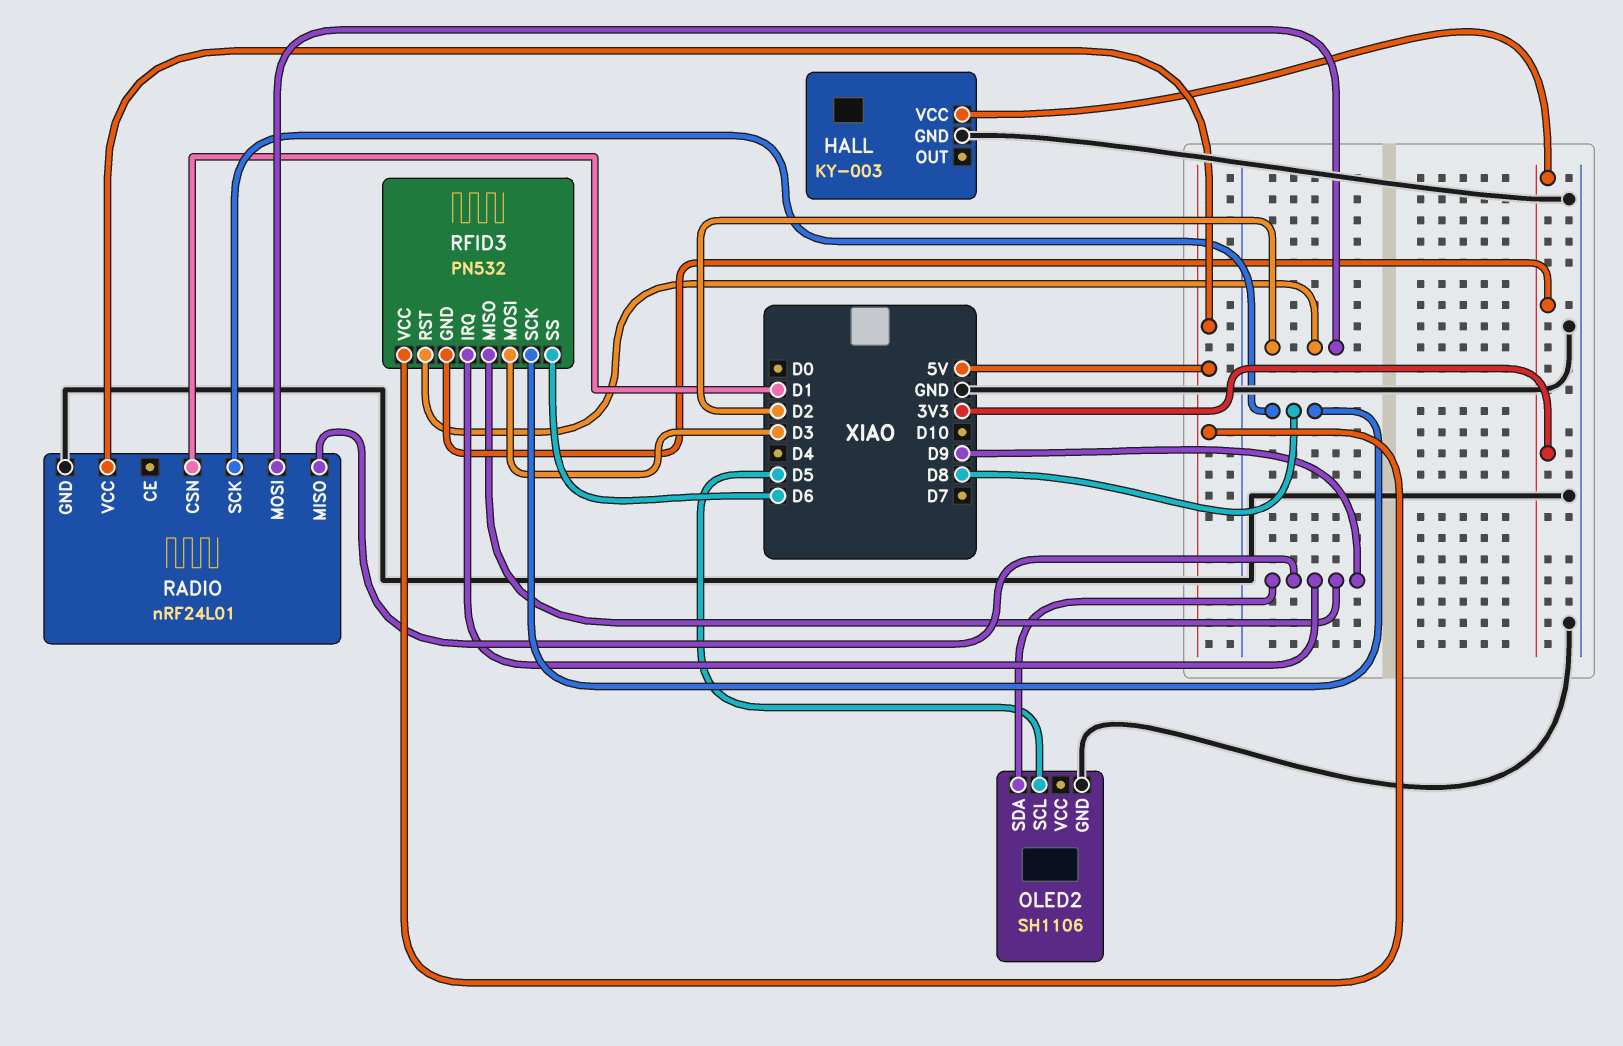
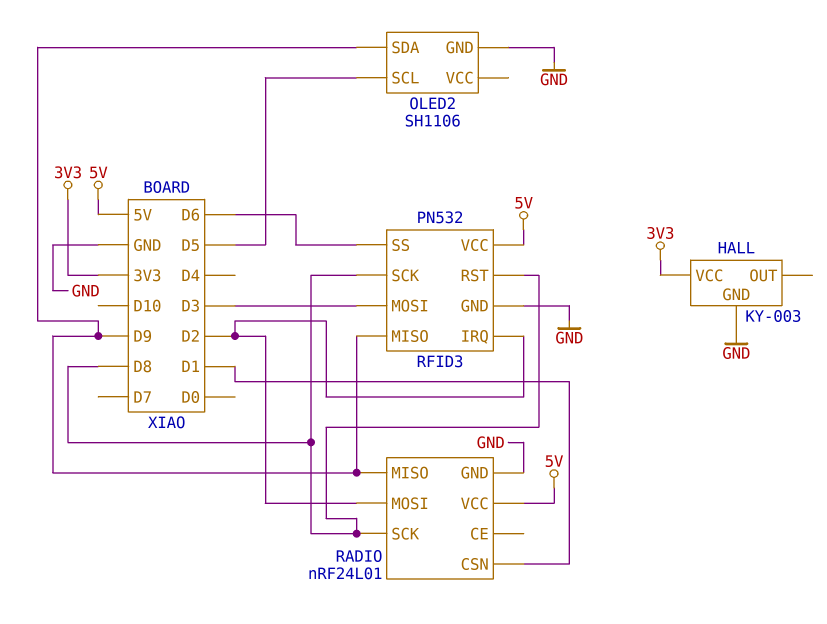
RFID3 pin GND: 3V3 -> GND
RFID3 pin IRQ: D9 -> D2
RFID3 pin RST: D2 -> D8

